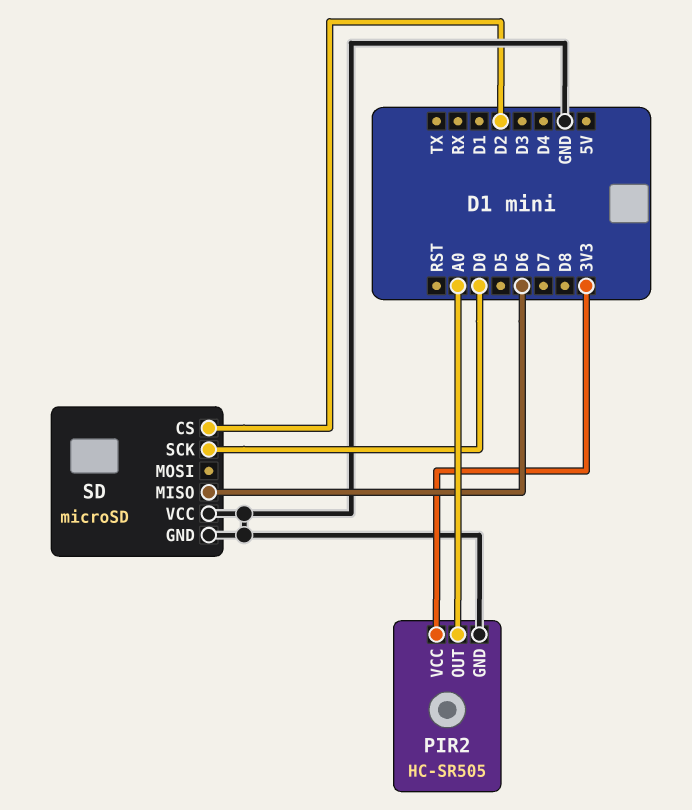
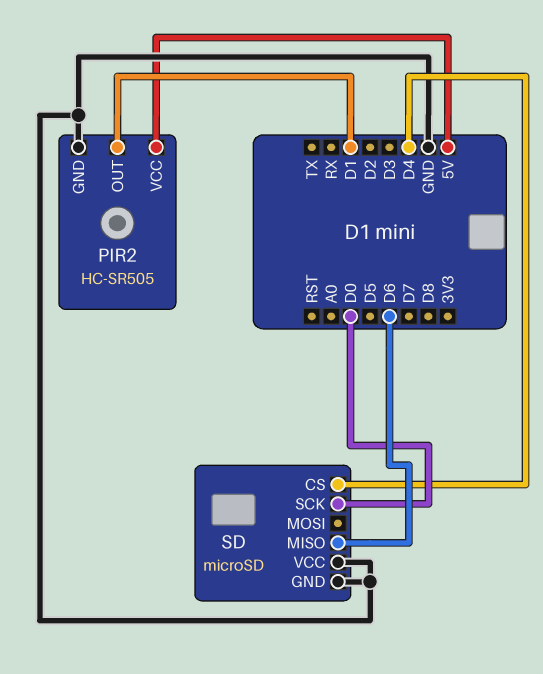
PIR2 pin OUT: A0 -> D1
PIR2 pin VCC: 3V3 -> 5V
SD pin CS: D2 -> D4

